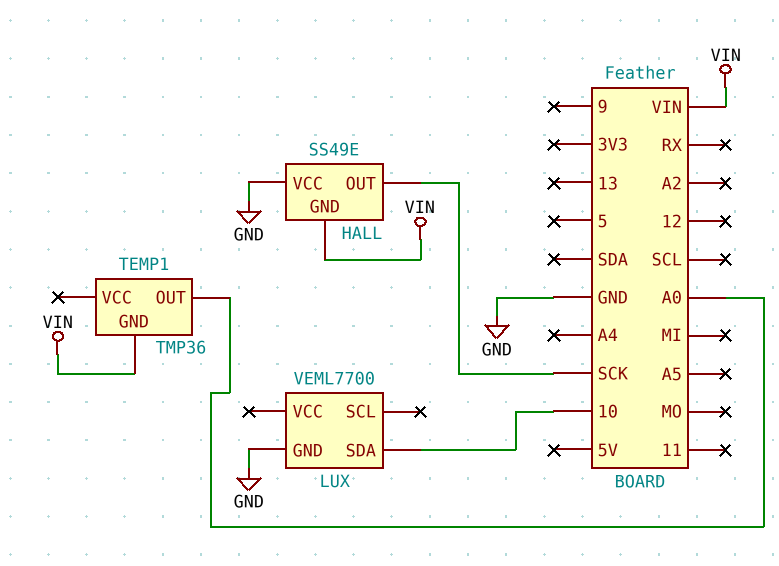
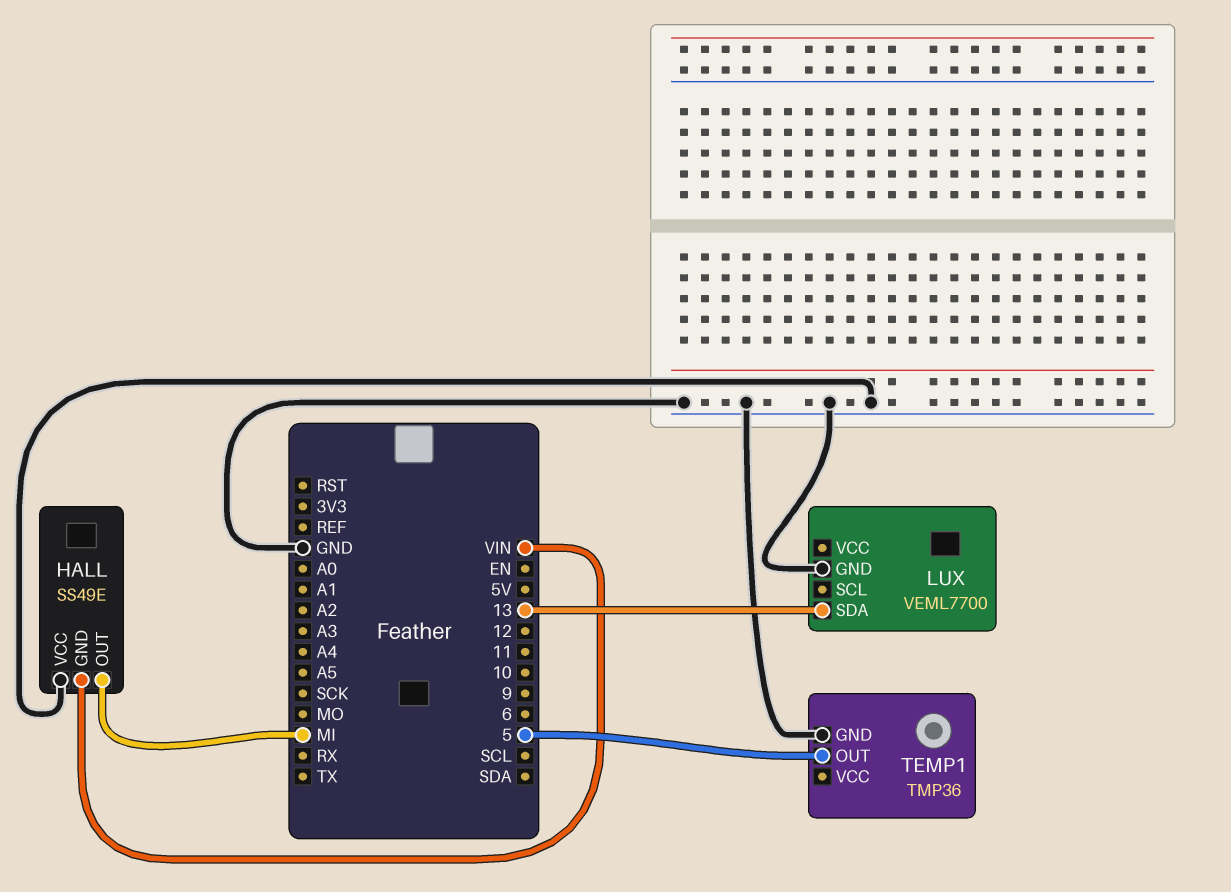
HALL pin OUT: SCK -> MI
LUX pin SDA: 10 -> 13
TEMP1 pin GND: VIN -> GND
TEMP1 pin OUT: A0 -> 5

